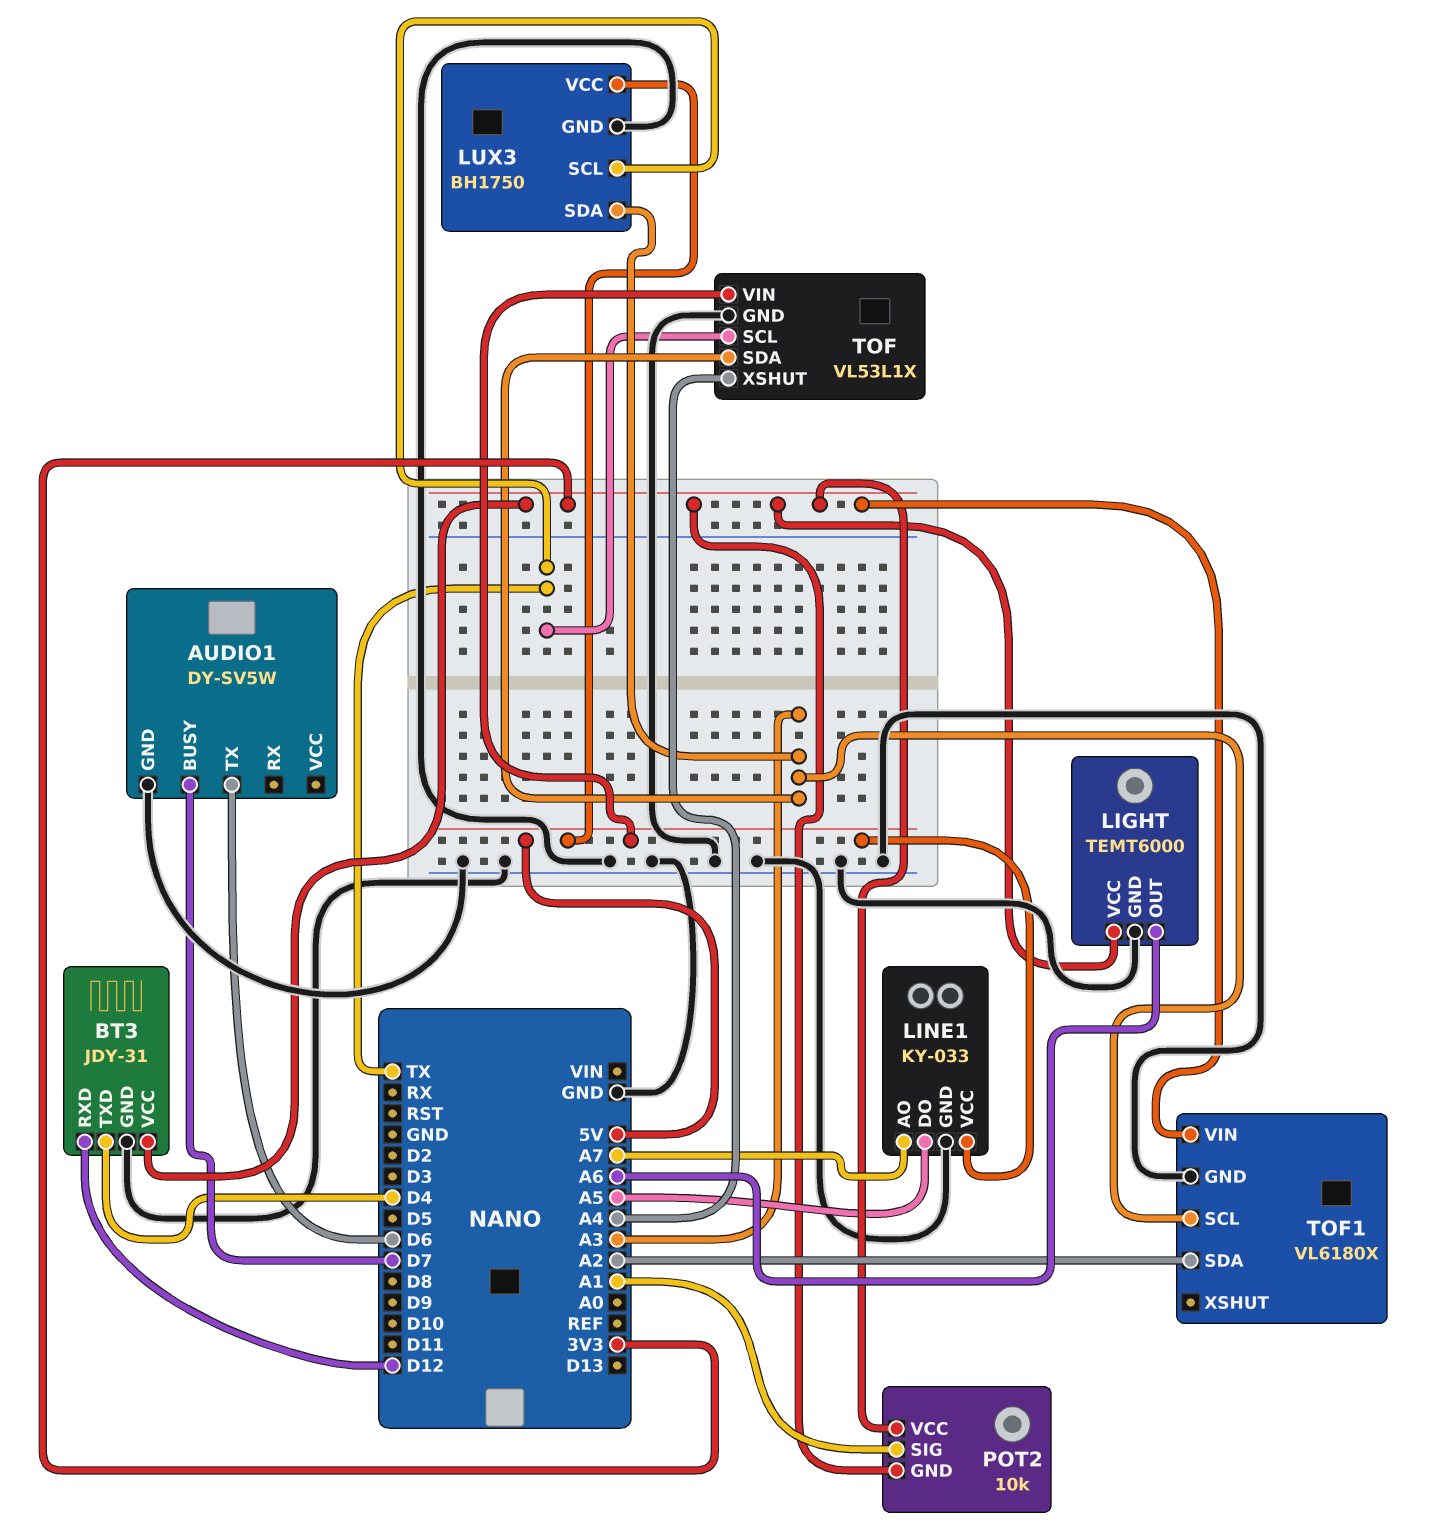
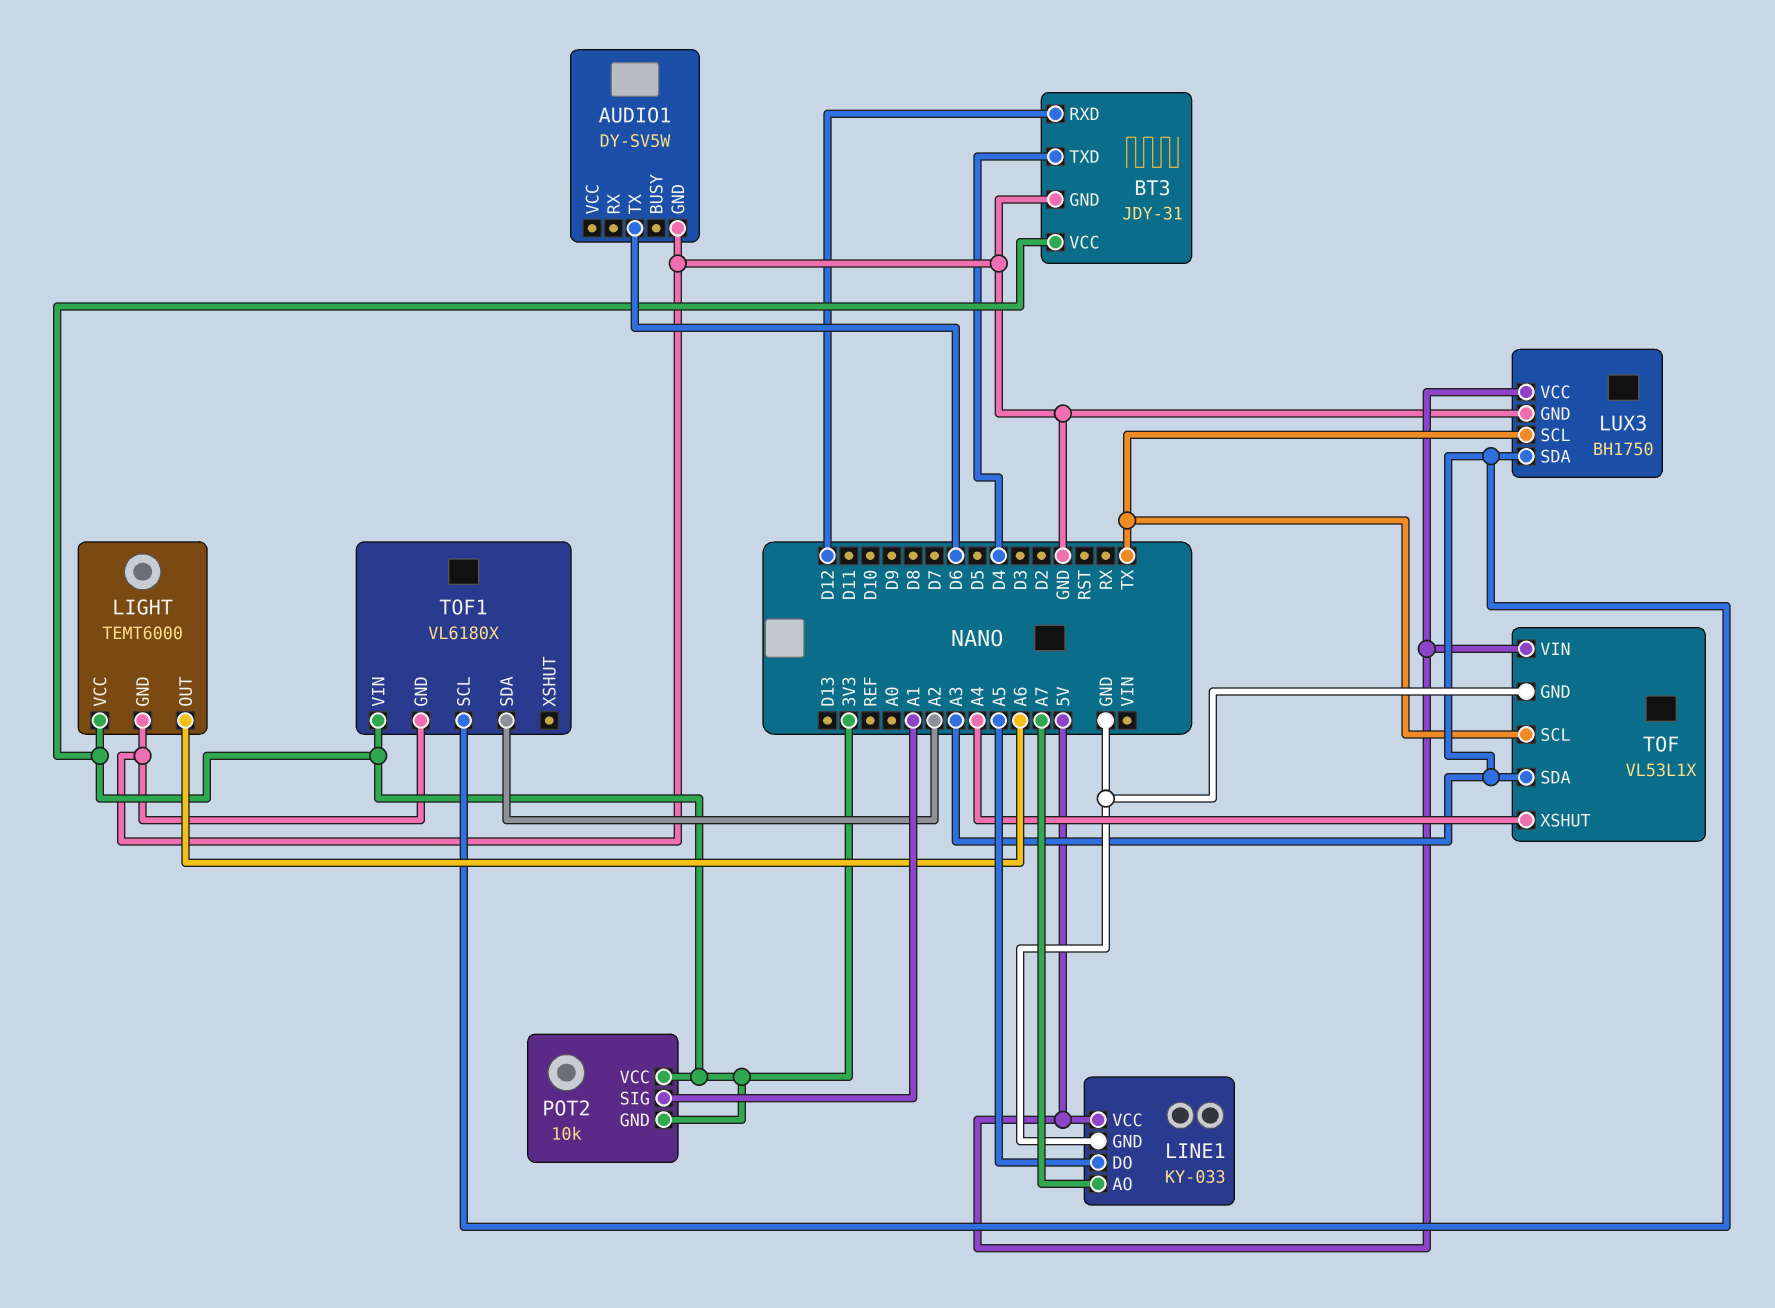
AUDIO1 pin BUSY: D7 -> none

